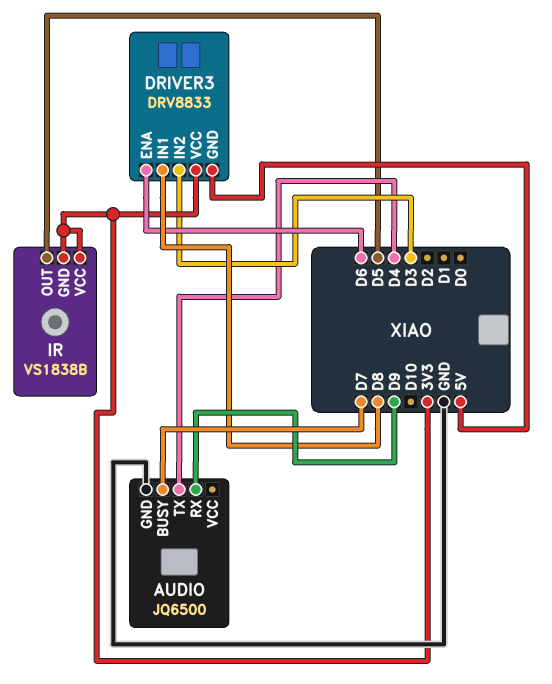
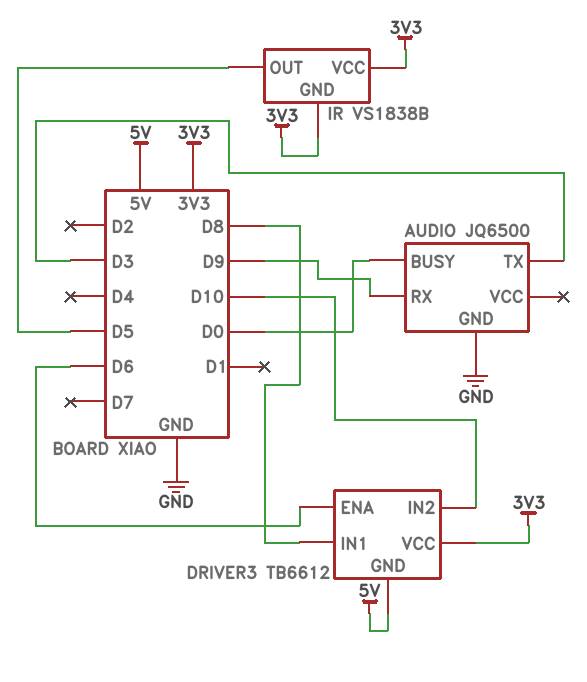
AUDIO pin BUSY: D7 -> D0
AUDIO pin TX: D4 -> D3
DRIVER3: DRV8833 -> TB6612
DRIVER3 pin IN2: D3 -> D10

